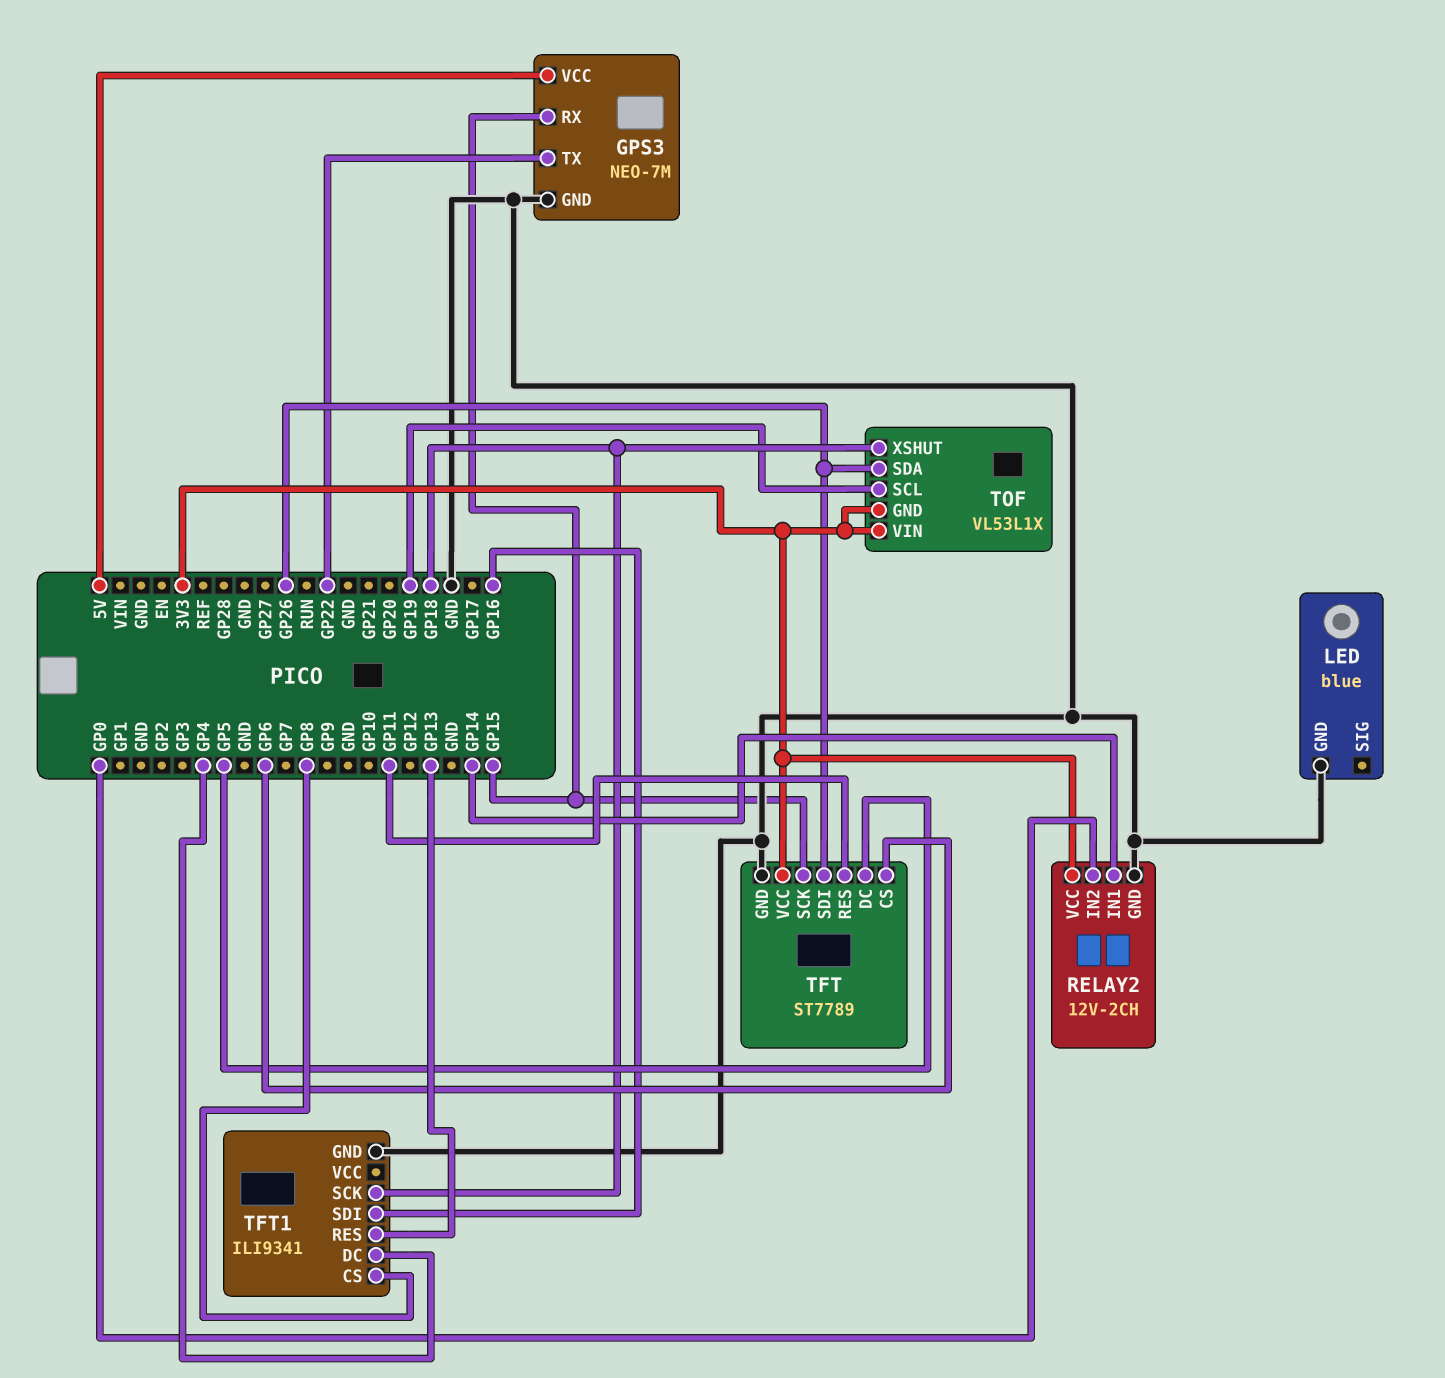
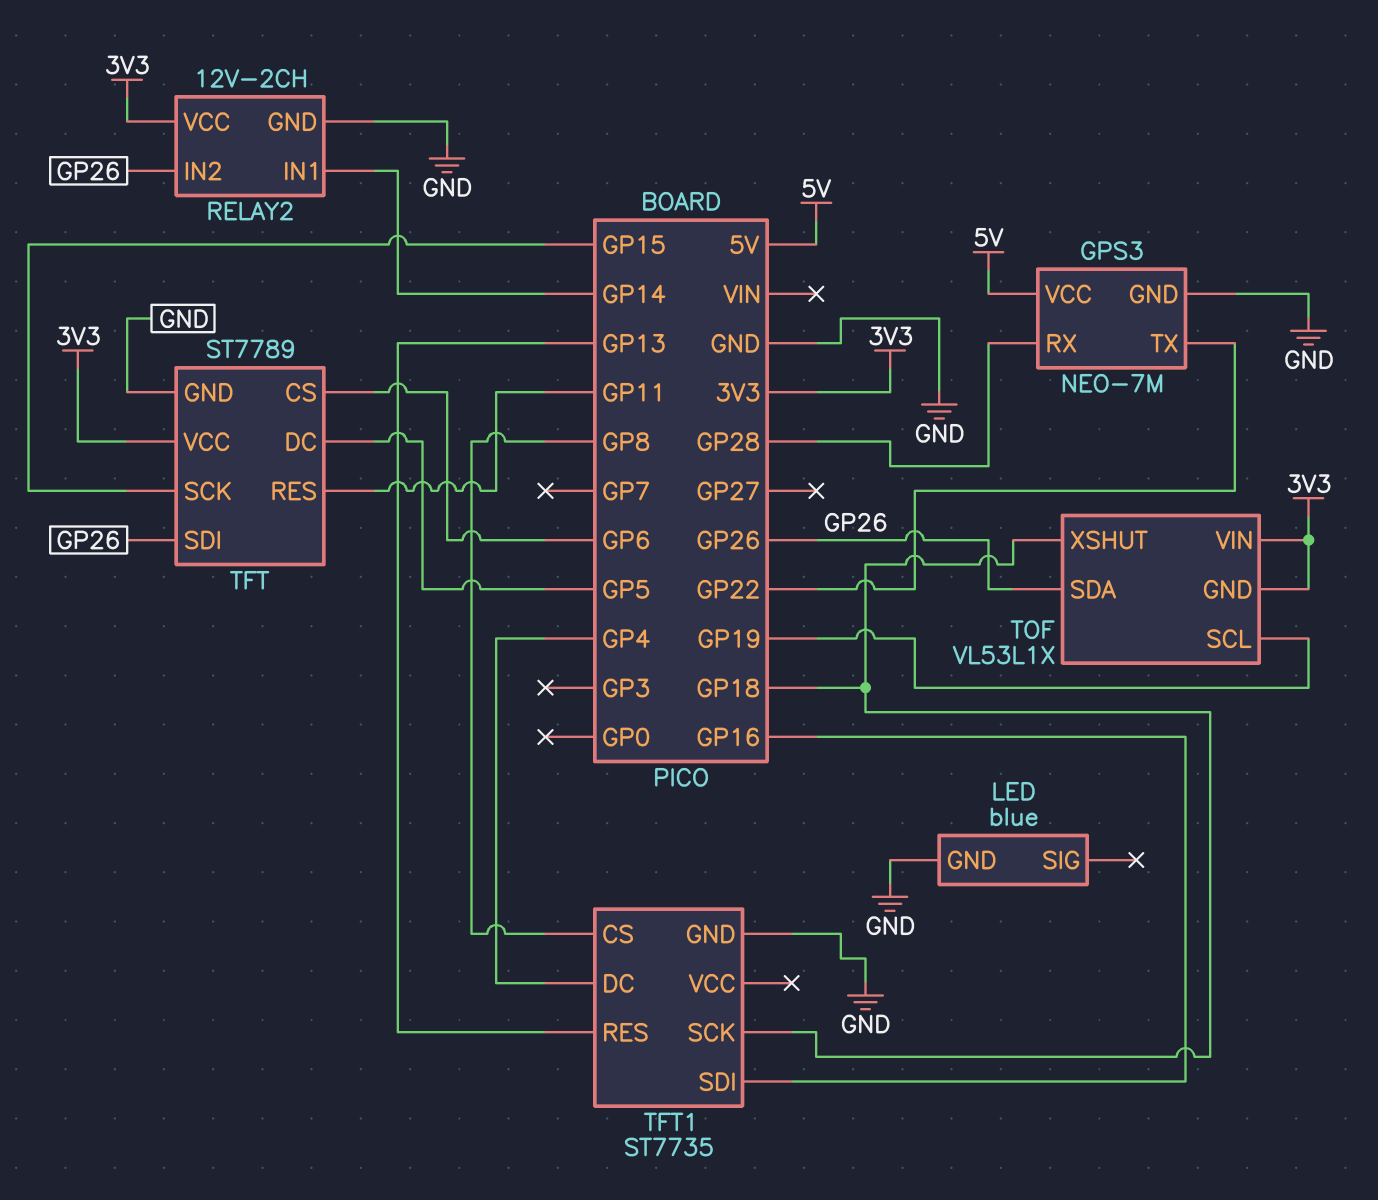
GPS3 pin RX: GP15 -> GP28
RELAY2 pin IN2: GP0 -> GP26
TFT1: ILI9341 -> ST7735

